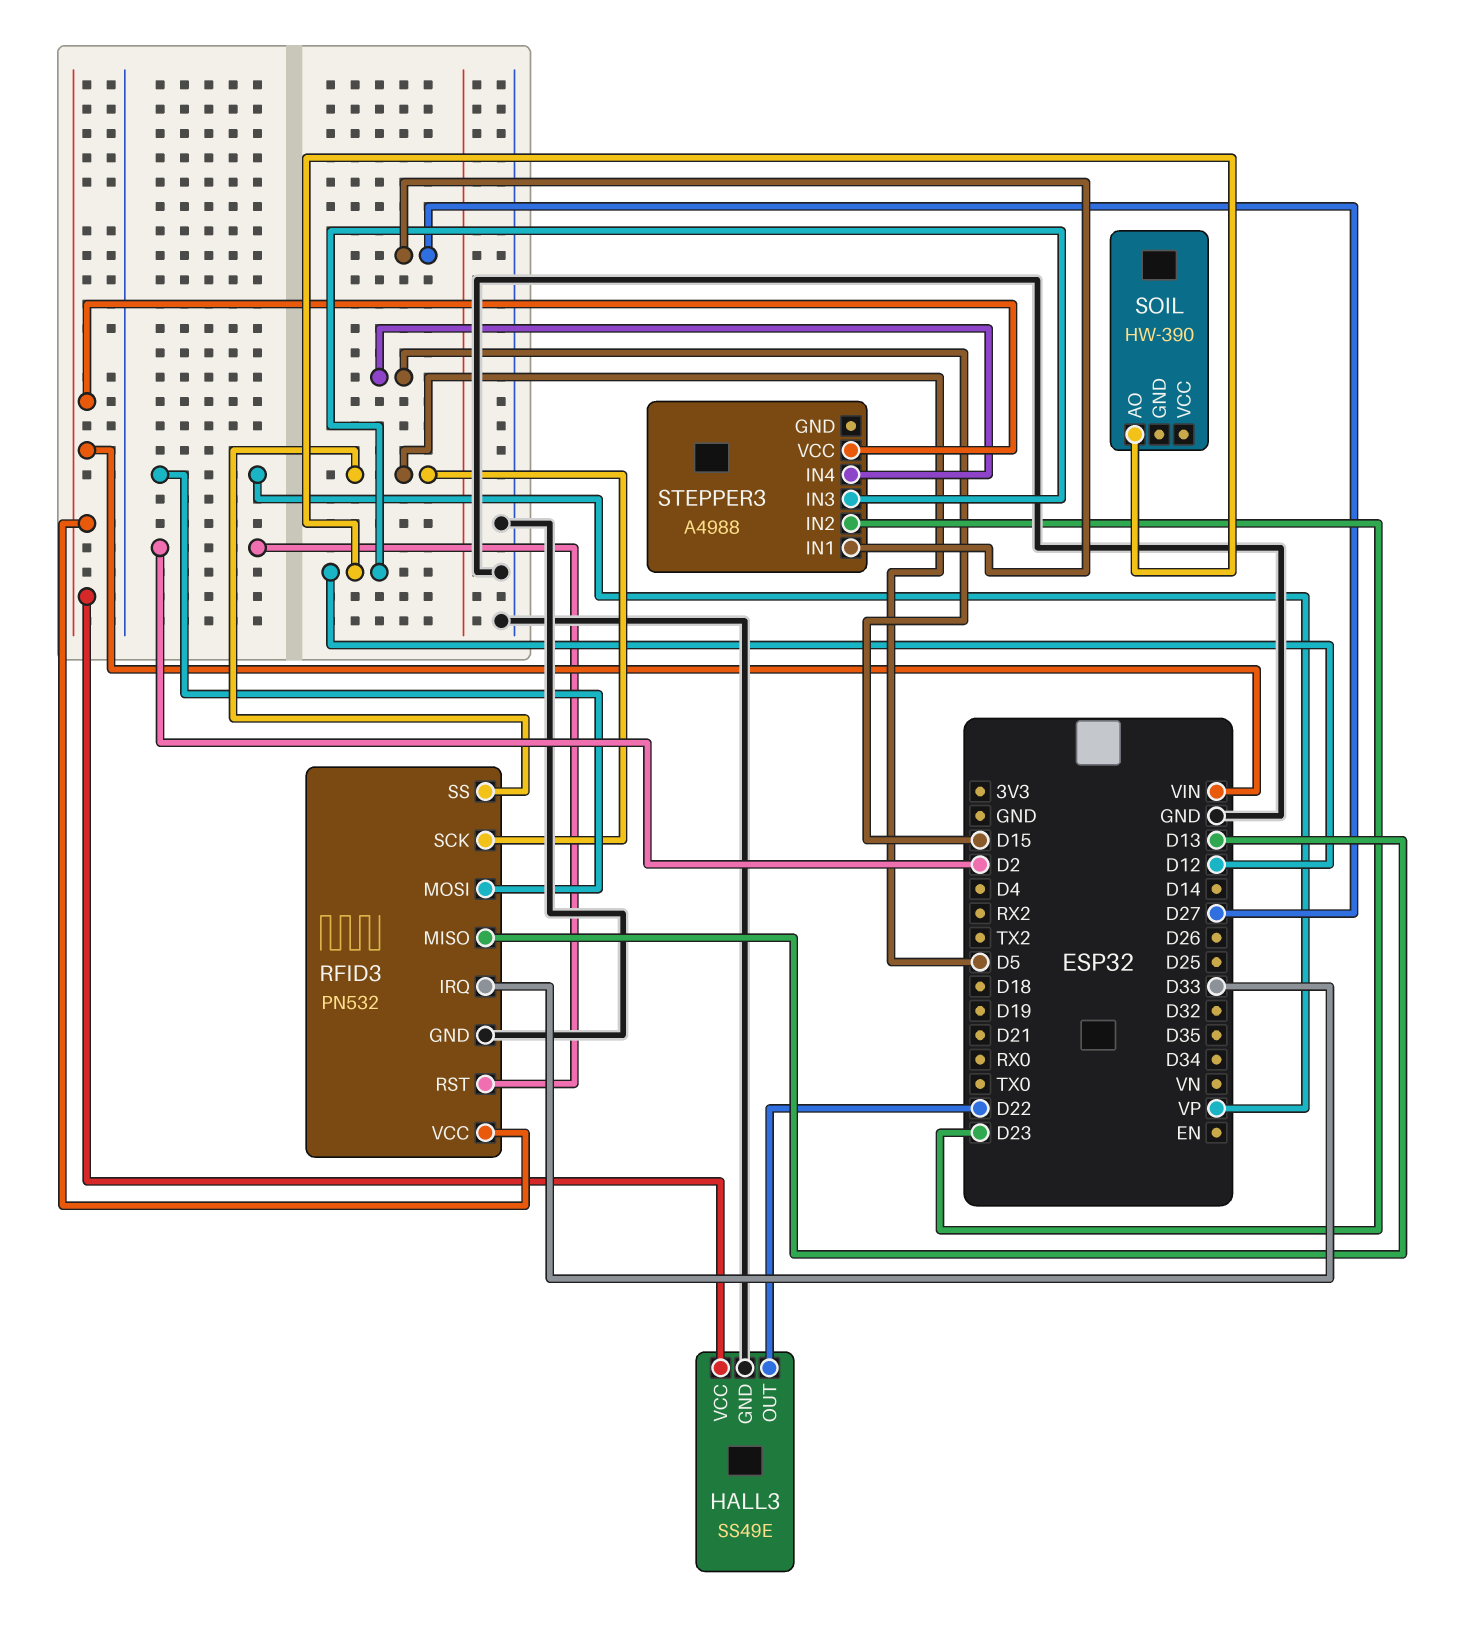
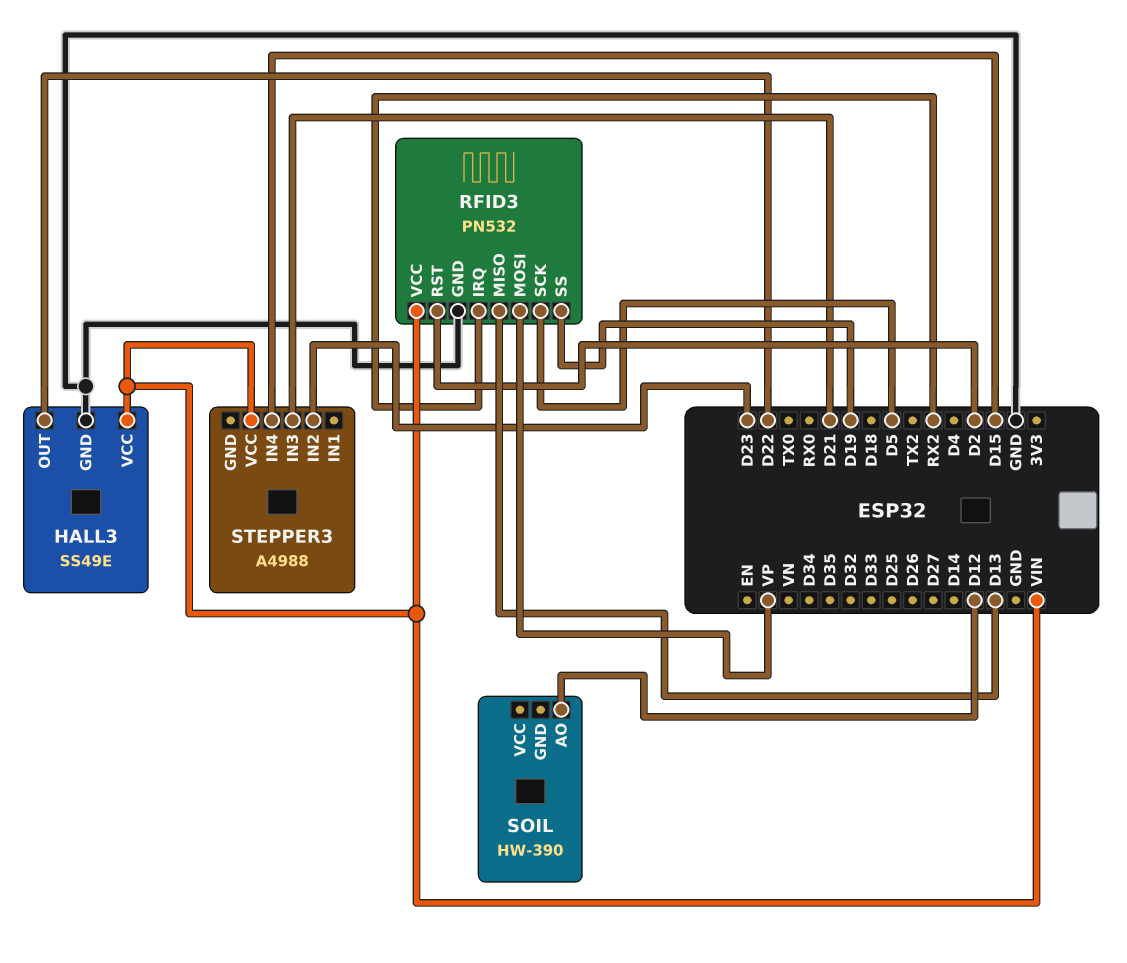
RFID3 pin IRQ: D33 -> RX2
RFID3 pin SS: D5 -> D19
STEPPER3 pin IN1: D27 -> none
STEPPER3 pin IN3: D12 -> D21

